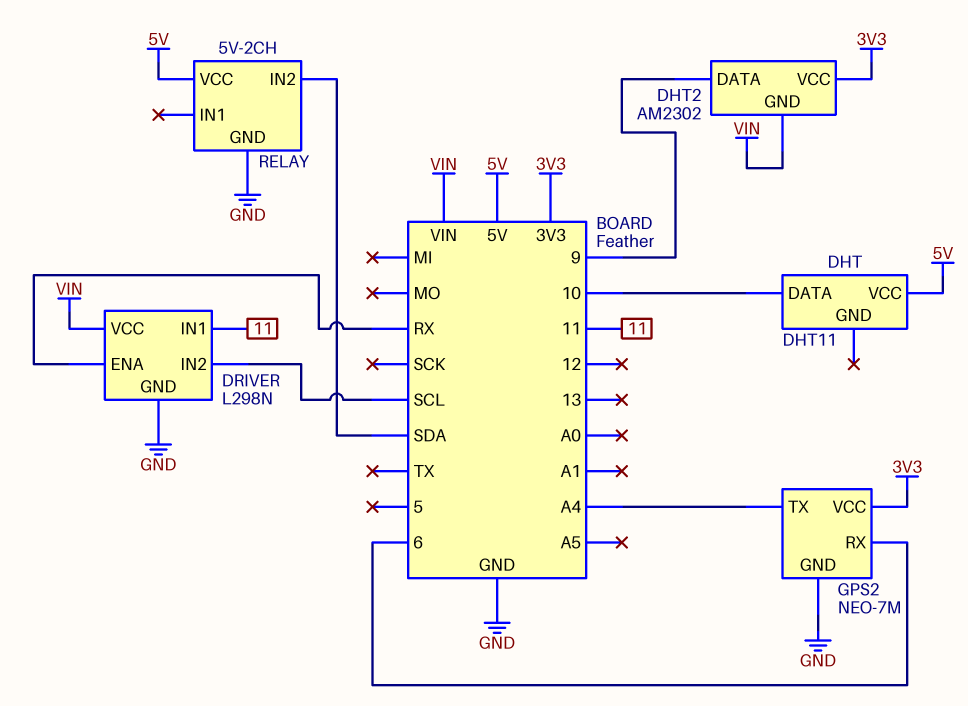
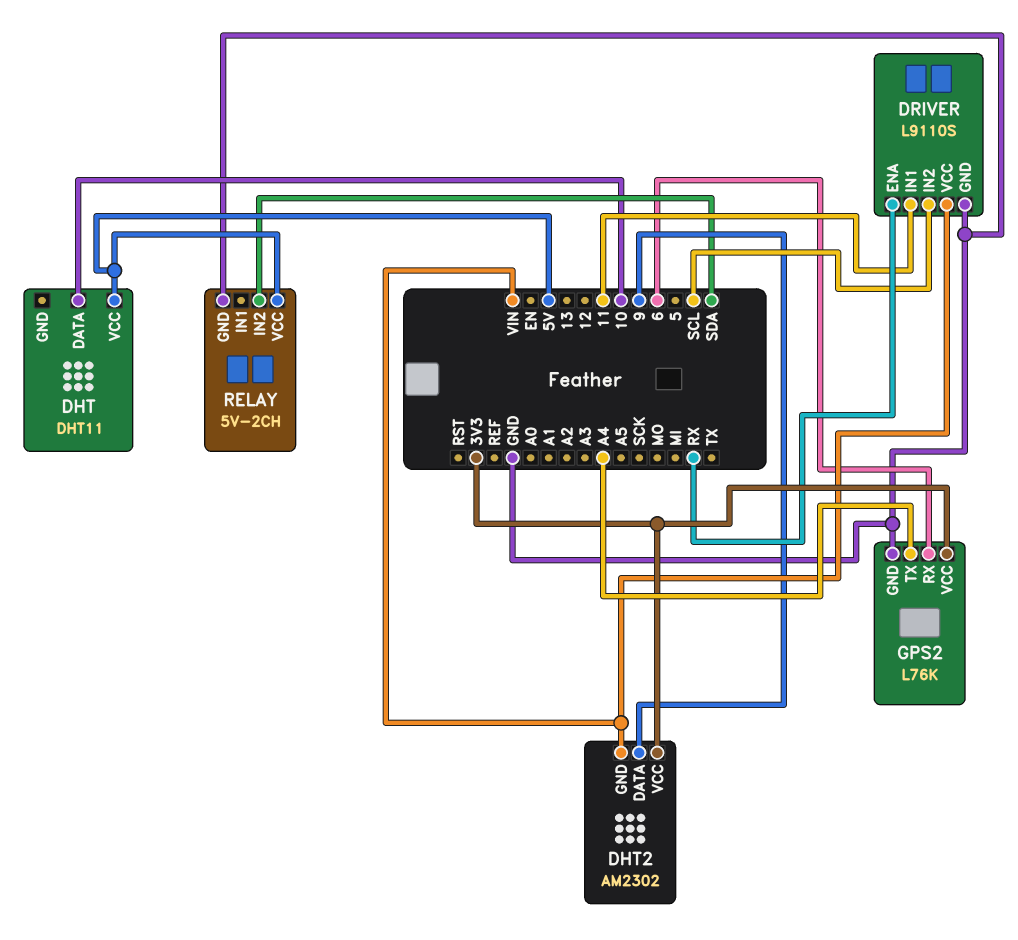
DRIVER: L298N -> L9110S
GPS2: NEO-7M -> L76K

